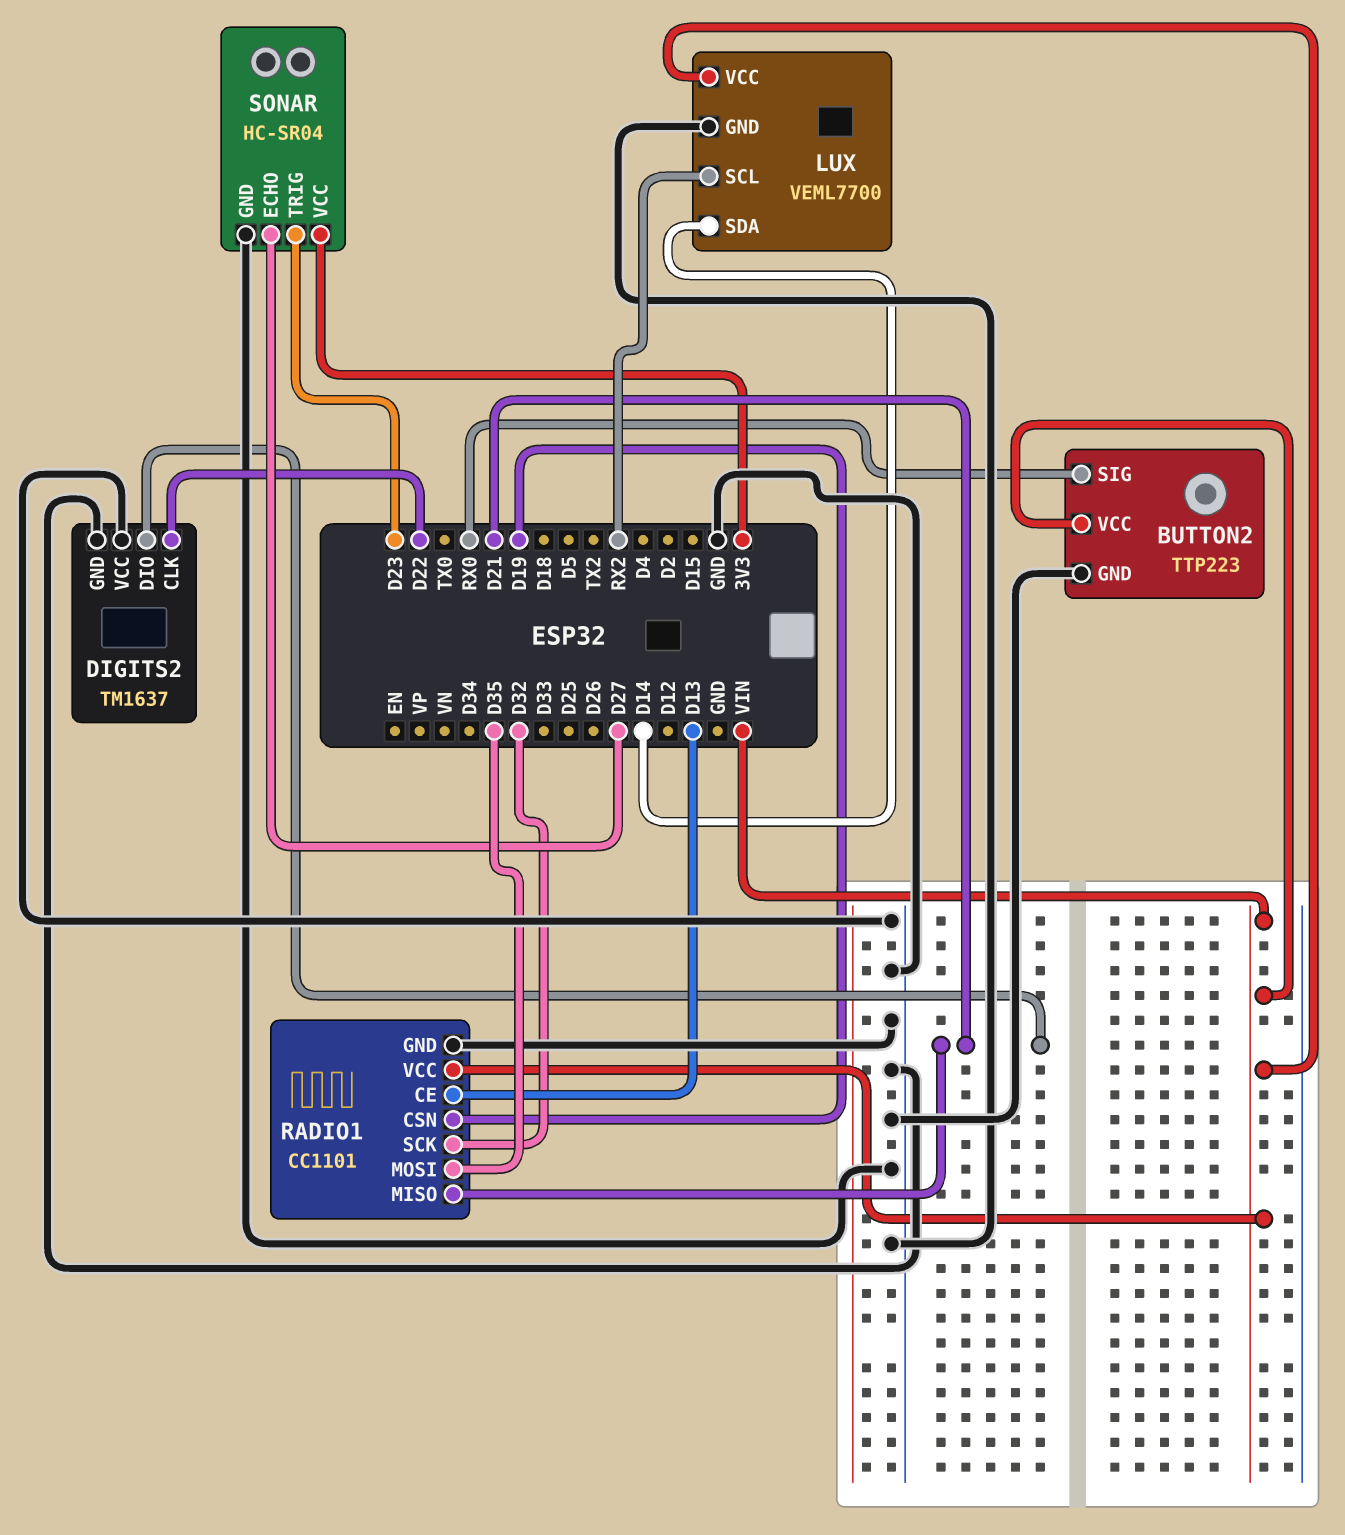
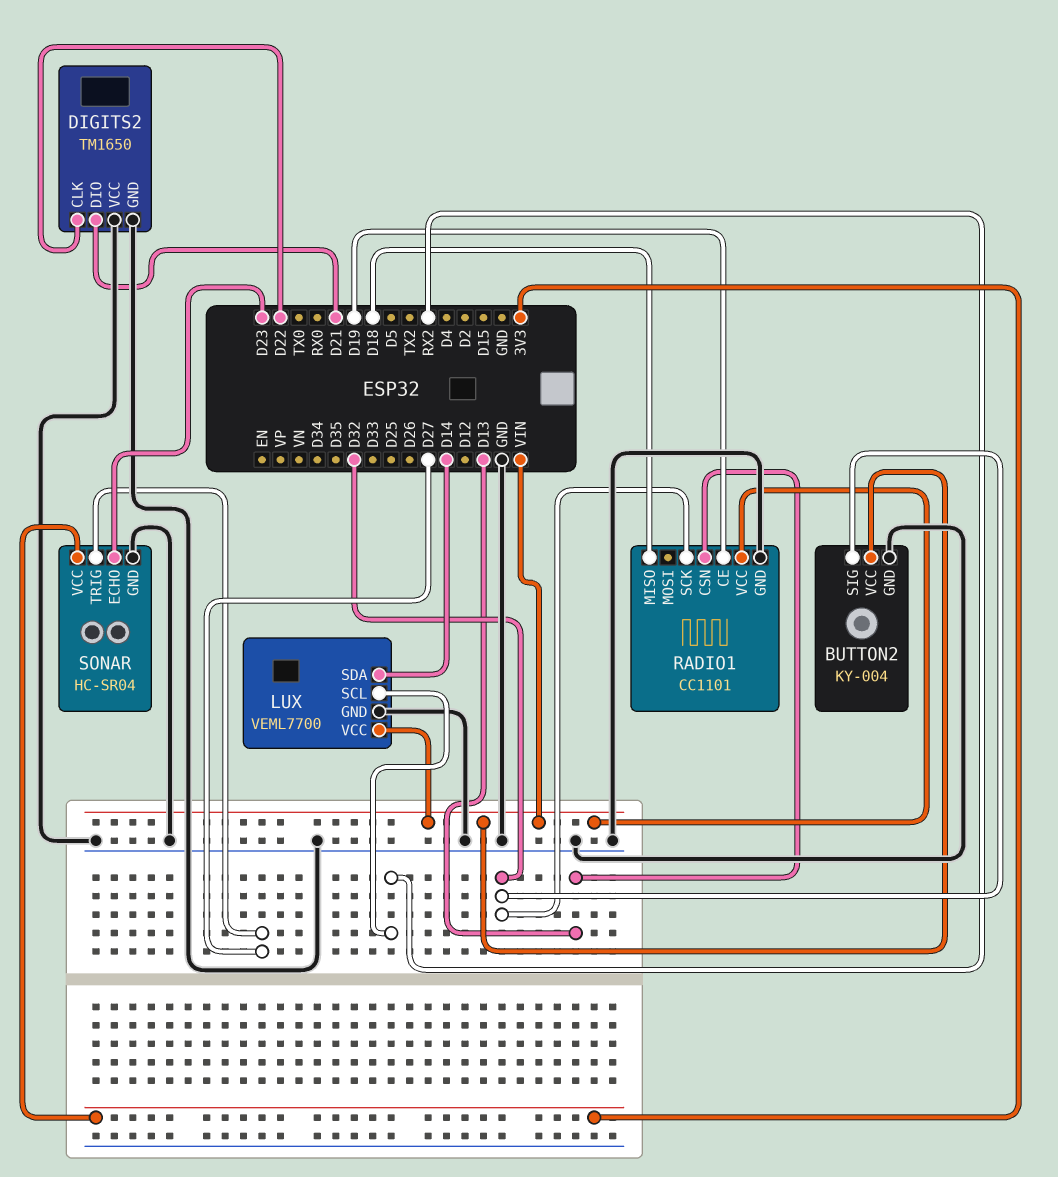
BUTTON2: TTP223 -> KY-004
BUTTON2 pin SIG: RX0 -> D32
DIGITS2: TM1637 -> TM1650
RADIO1 pin CE: D13 -> D19
RADIO1 pin CSN: D19 -> D13
RADIO1 pin MISO: D21 -> D18
RADIO1 pin MOSI: D35 -> none
SONAR pin ECHO: D27 -> D23
SONAR pin TRIG: D23 -> D27

